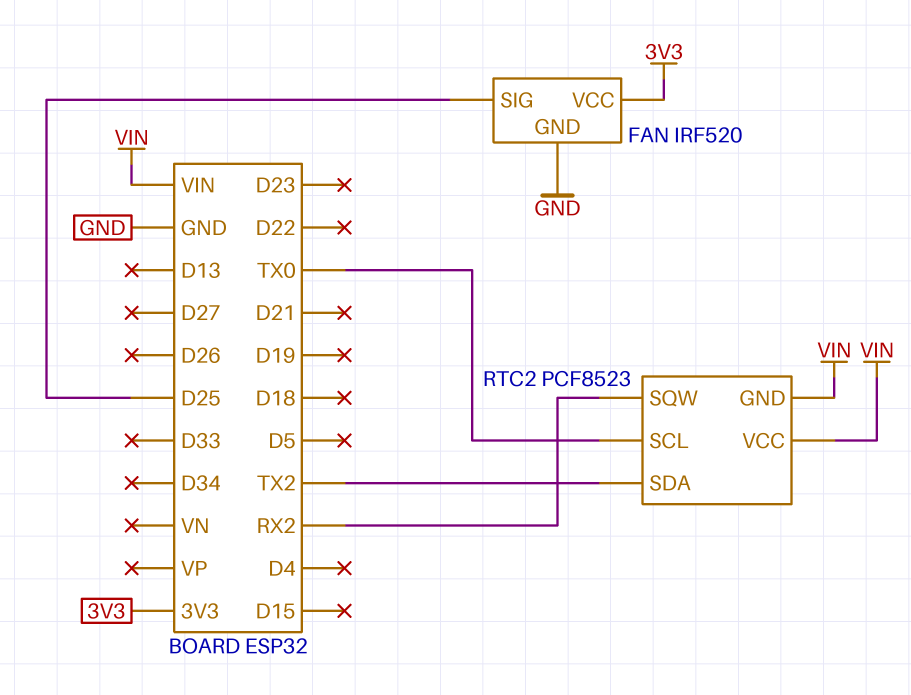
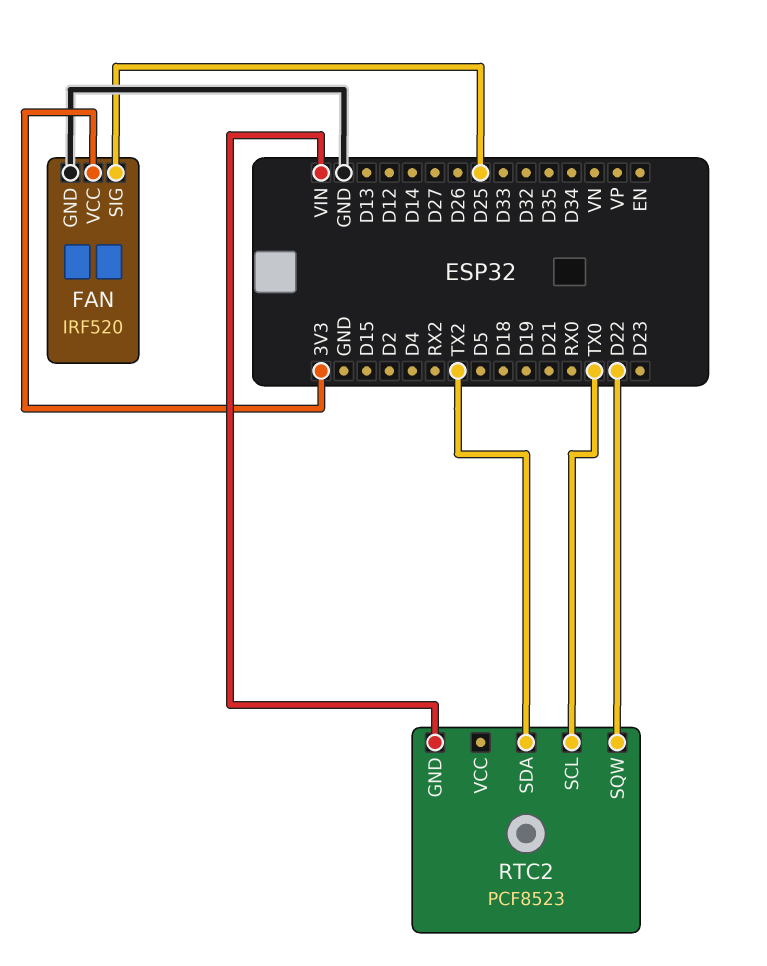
RTC2 pin SQW: RX2 -> D22
RTC2 pin VCC: VIN -> none

